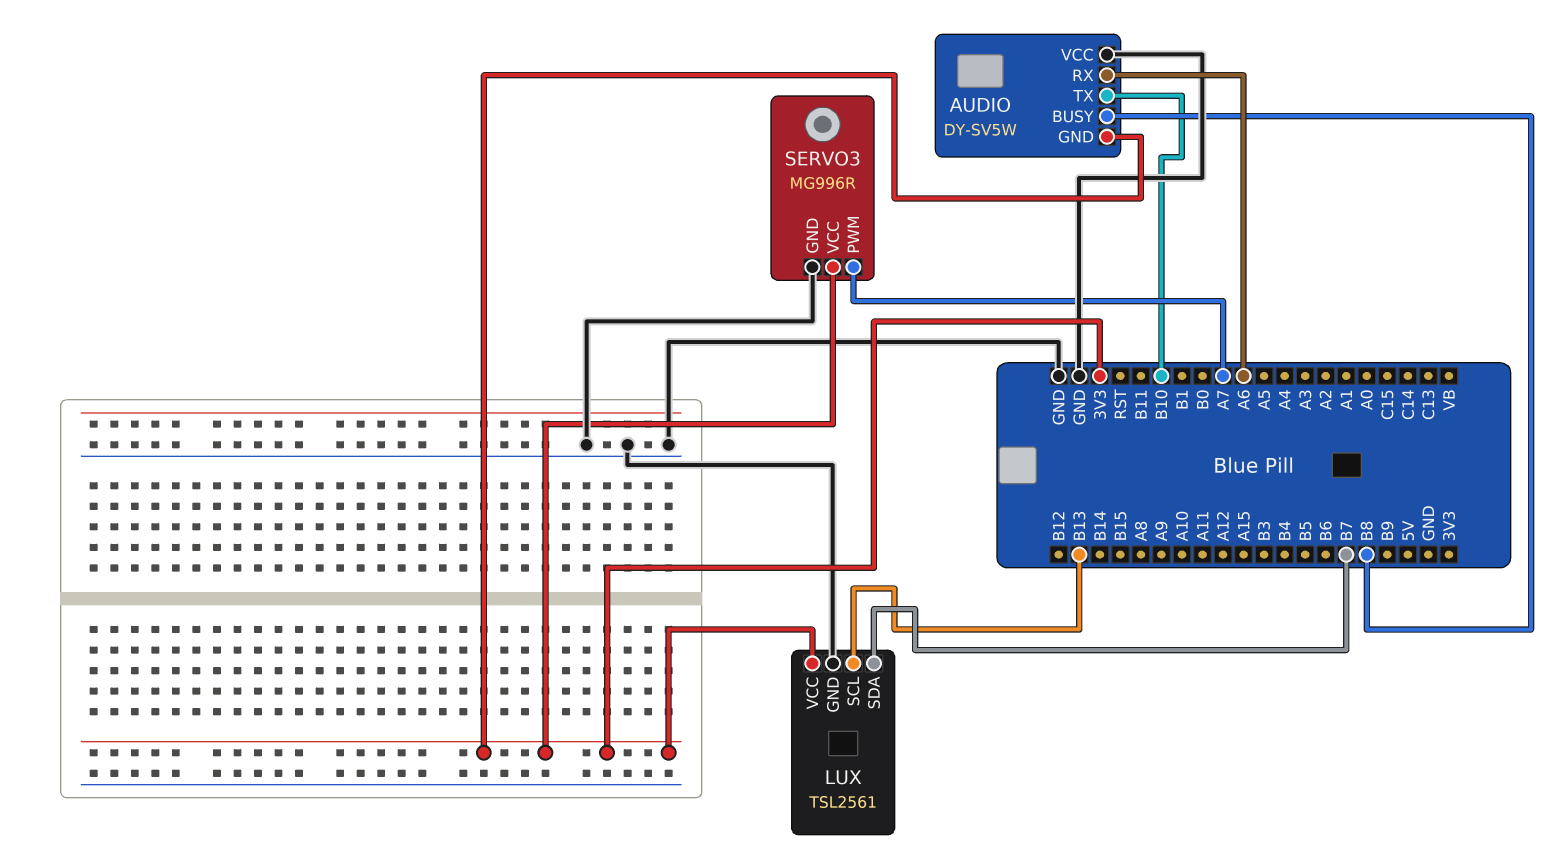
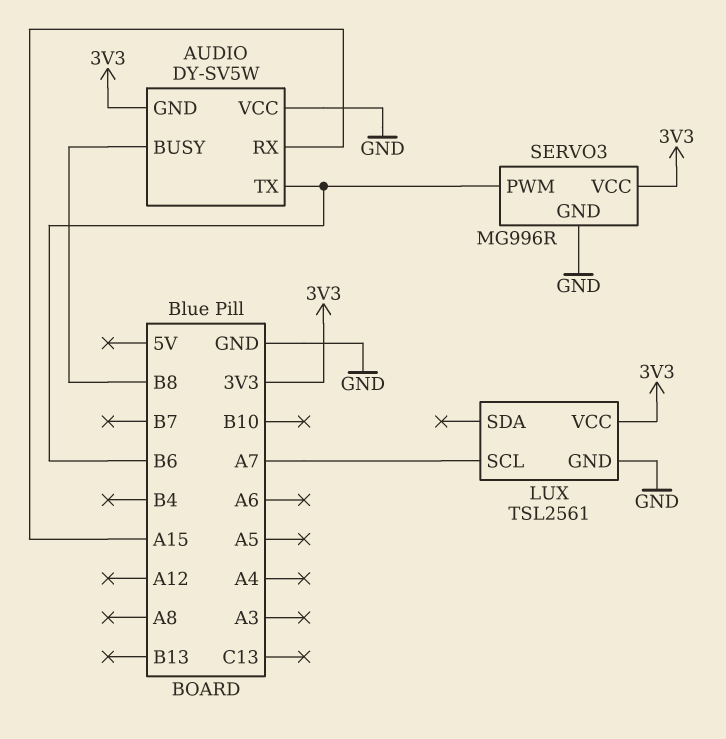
AUDIO pin RX: A6 -> A15
AUDIO pin TX: B10 -> B6
LUX pin SCL: B13 -> A7
LUX pin SDA: B7 -> none
SERVO3 pin PWM: A7 -> B6

